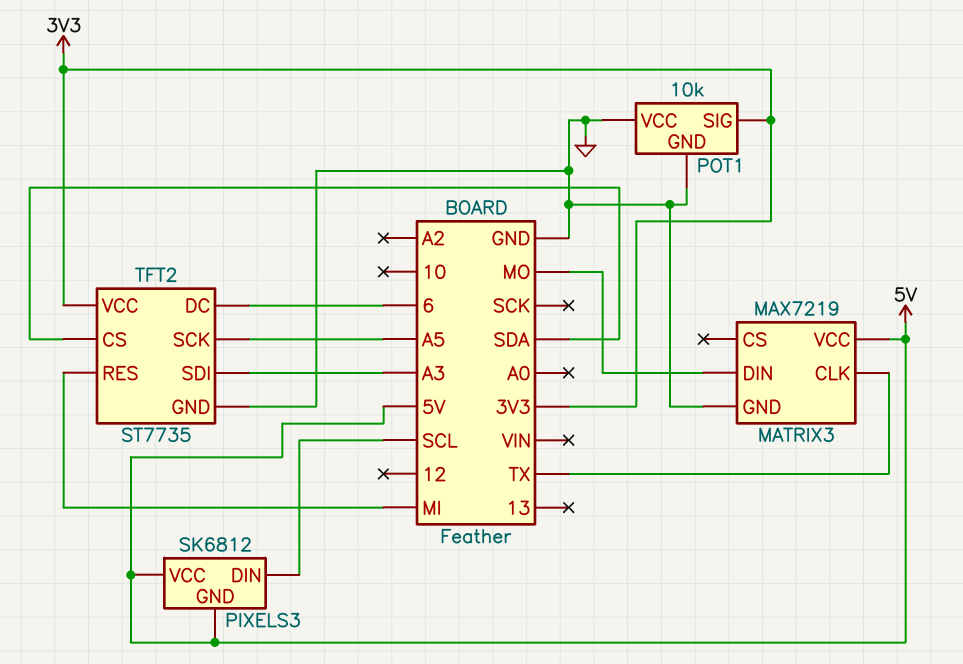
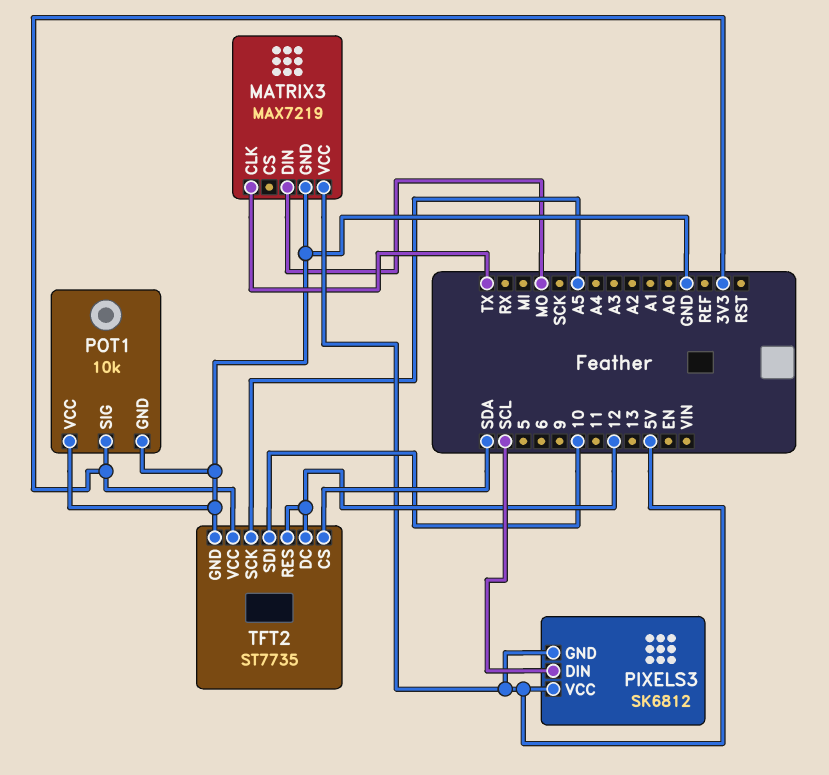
TFT2 pin DC: 6 -> 12
TFT2 pin RES: MI -> 12
TFT2 pin SDI: A3 -> 10

